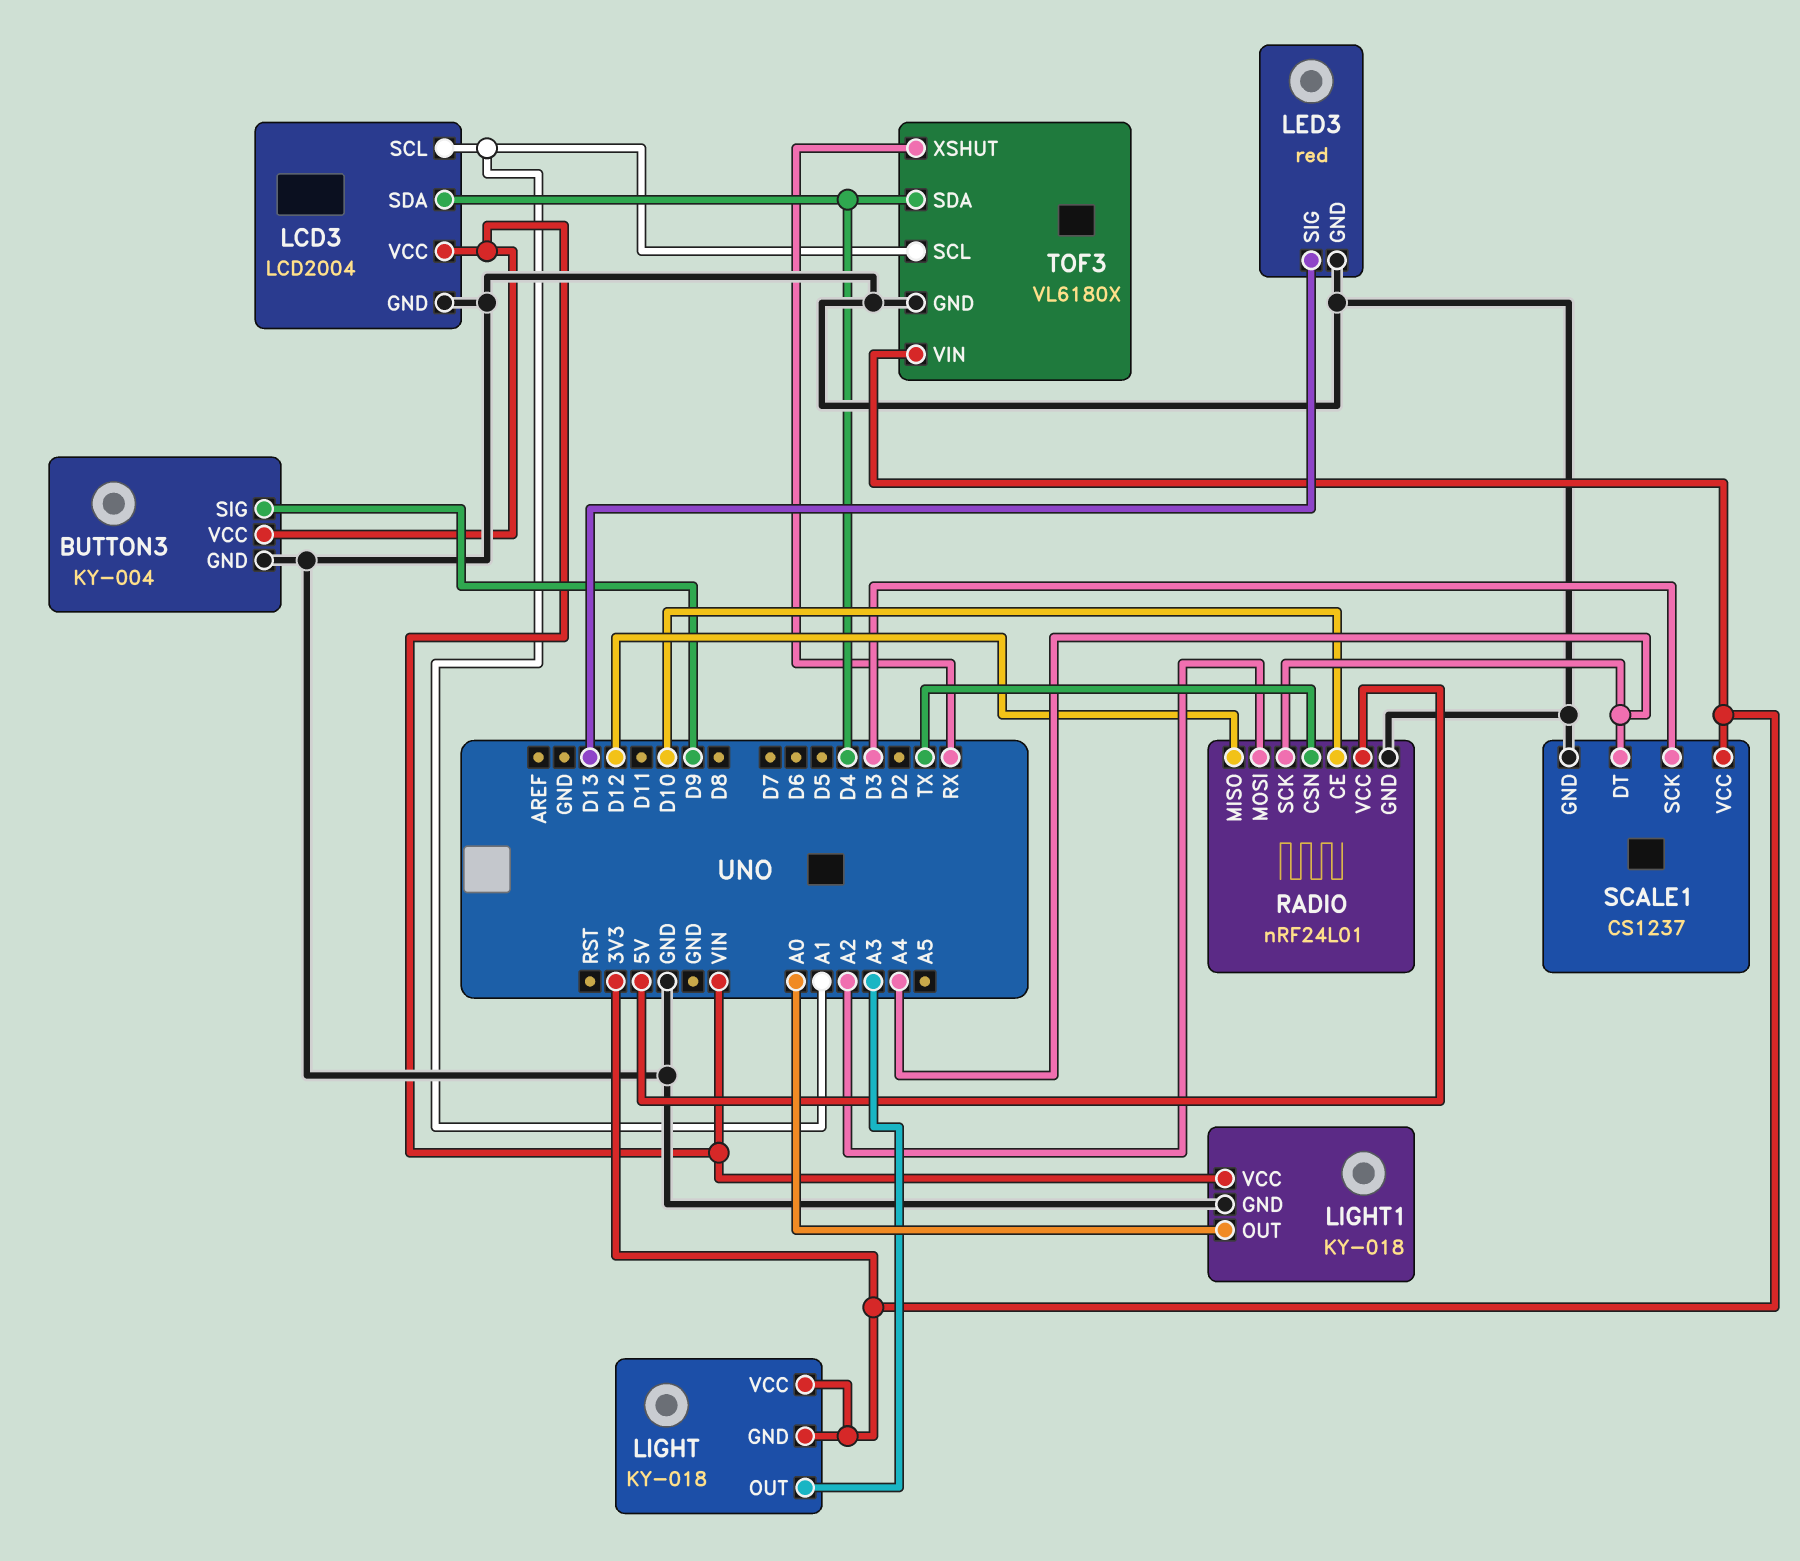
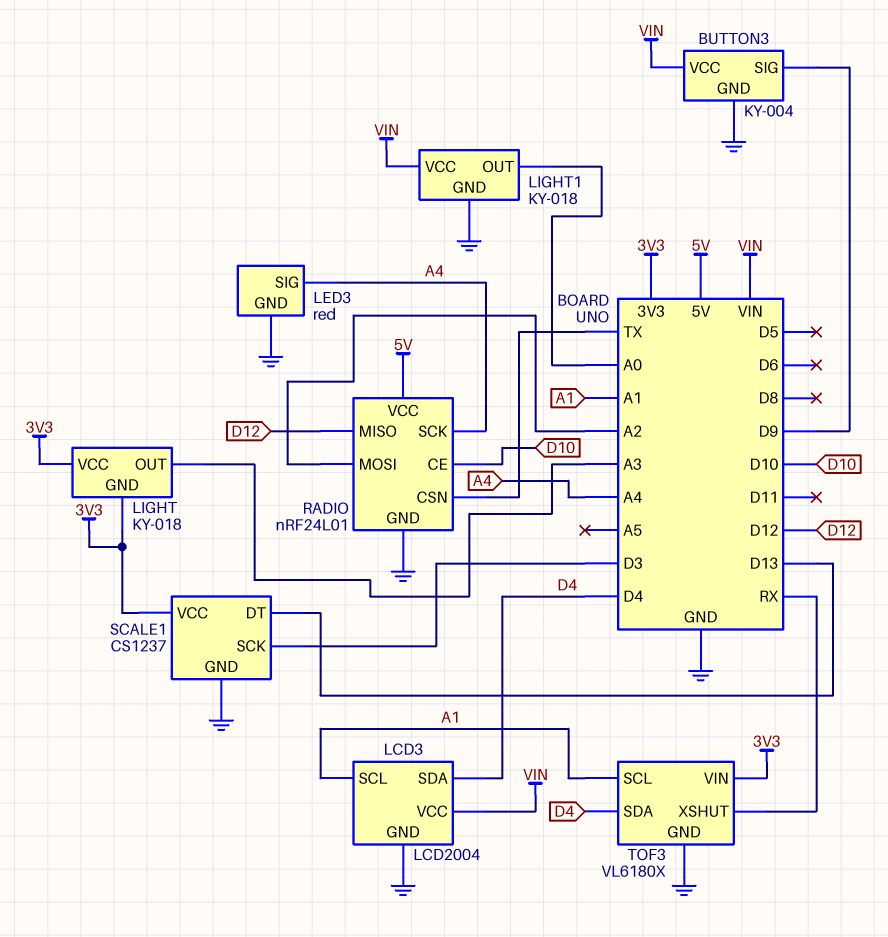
LED3 pin SIG: D13 -> A4
SCALE1 pin DT: A4 -> D13

